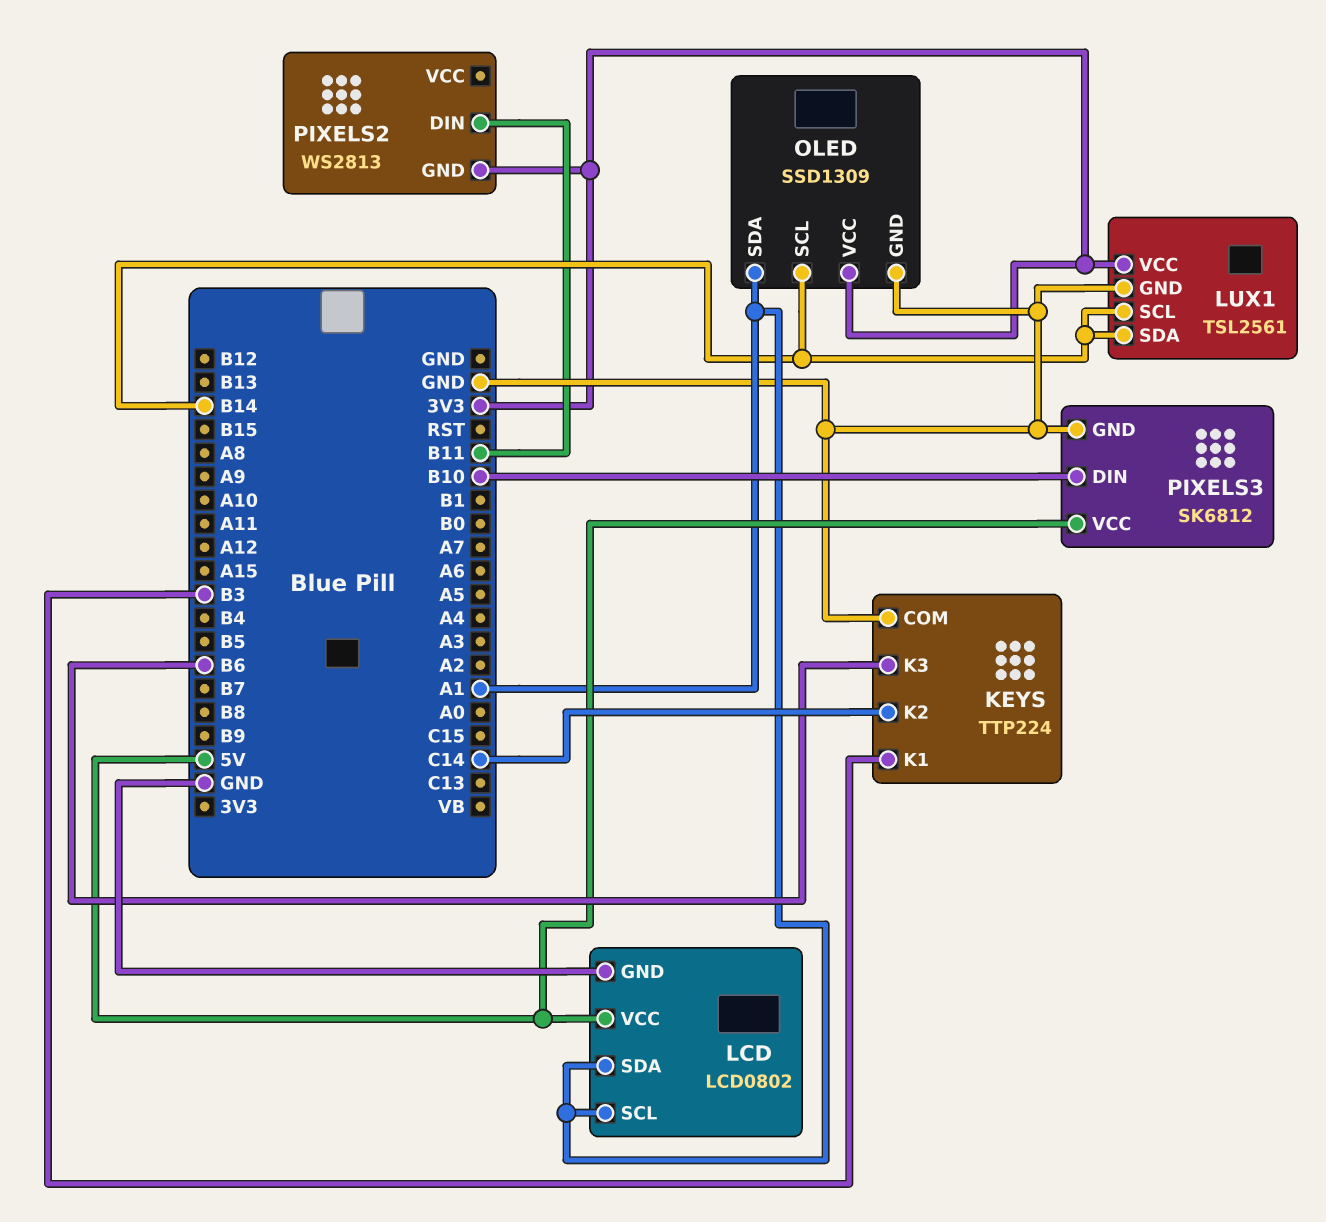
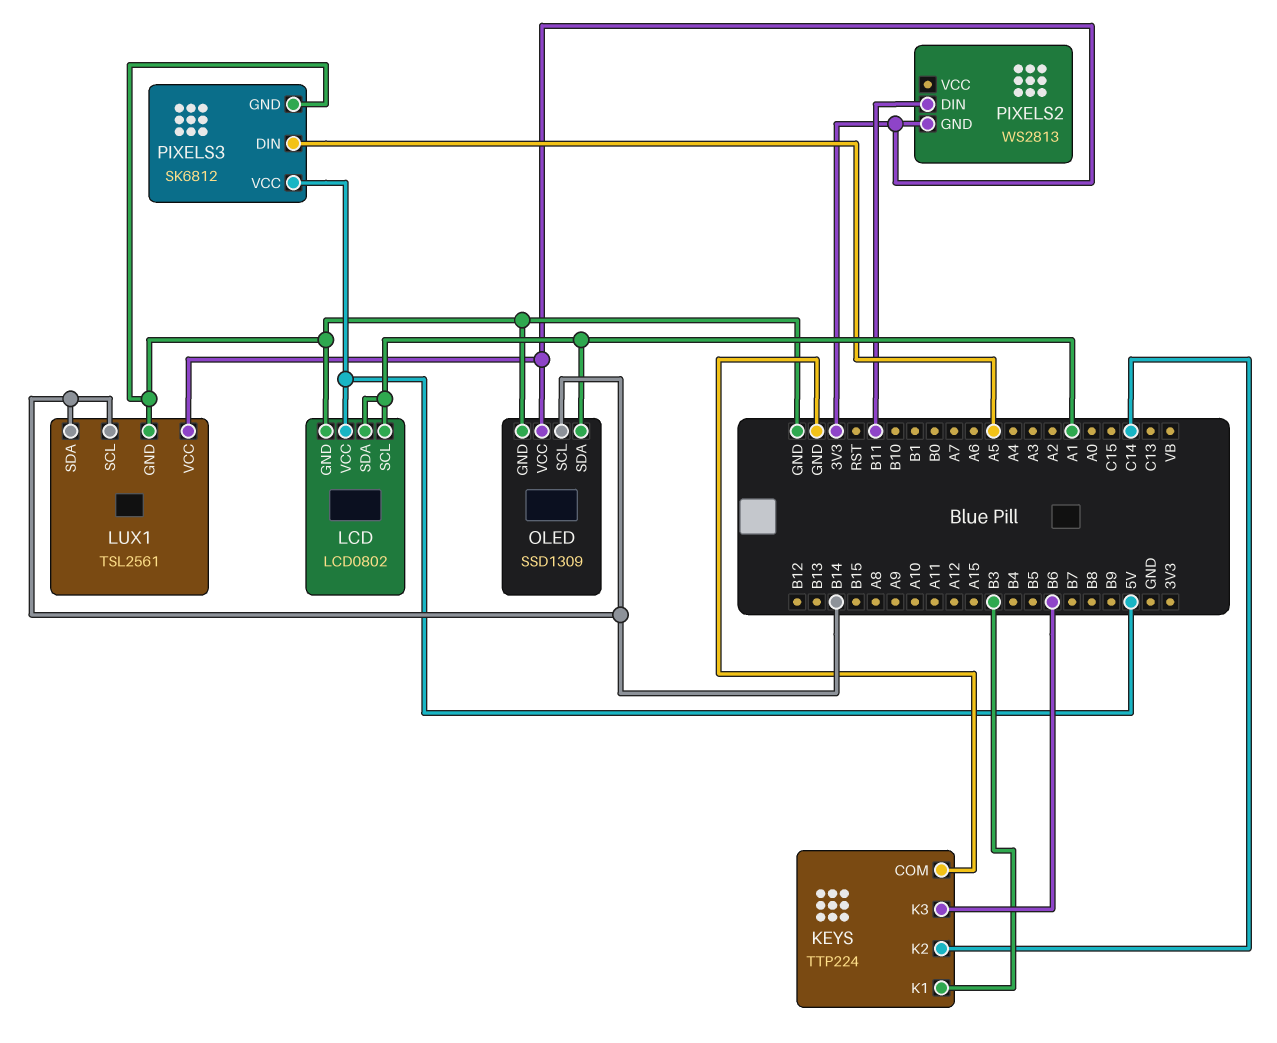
PIXELS3 pin DIN: B10 -> A5

